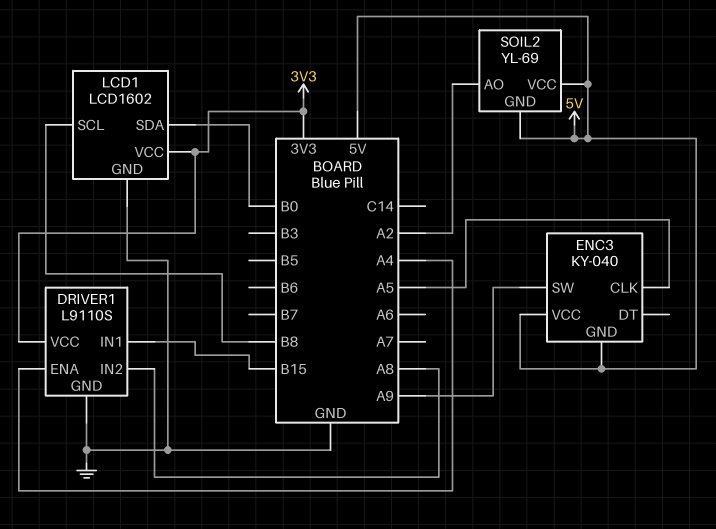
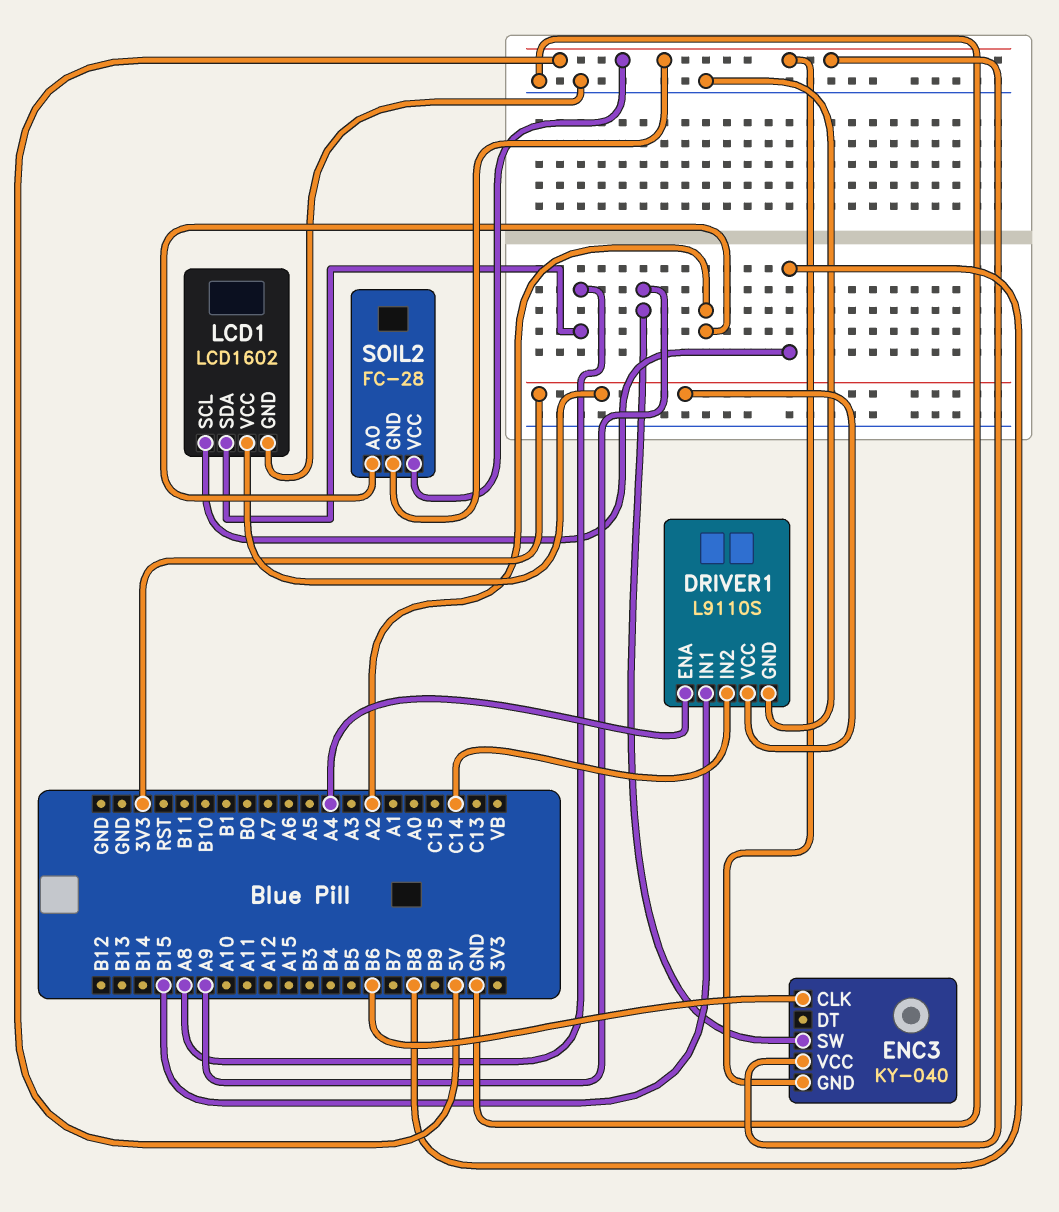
DRIVER1 pin IN2: A8 -> C14
ENC3 pin CLK: A5 -> B6
LCD1 pin SDA: B0 -> A8
SOIL2: YL-69 -> FC-28

